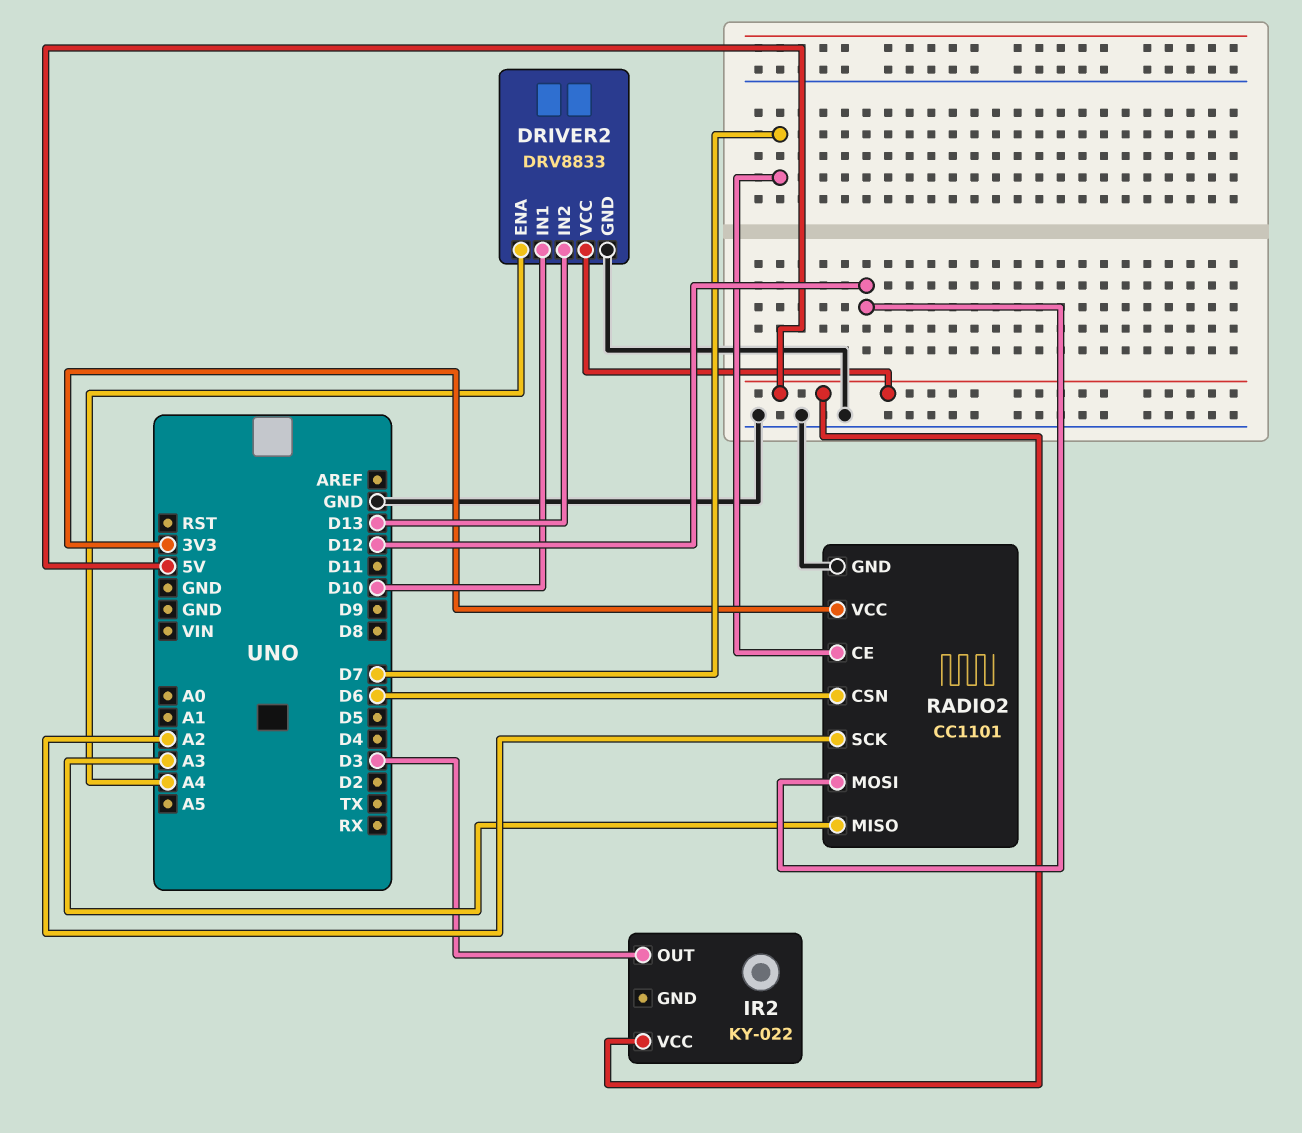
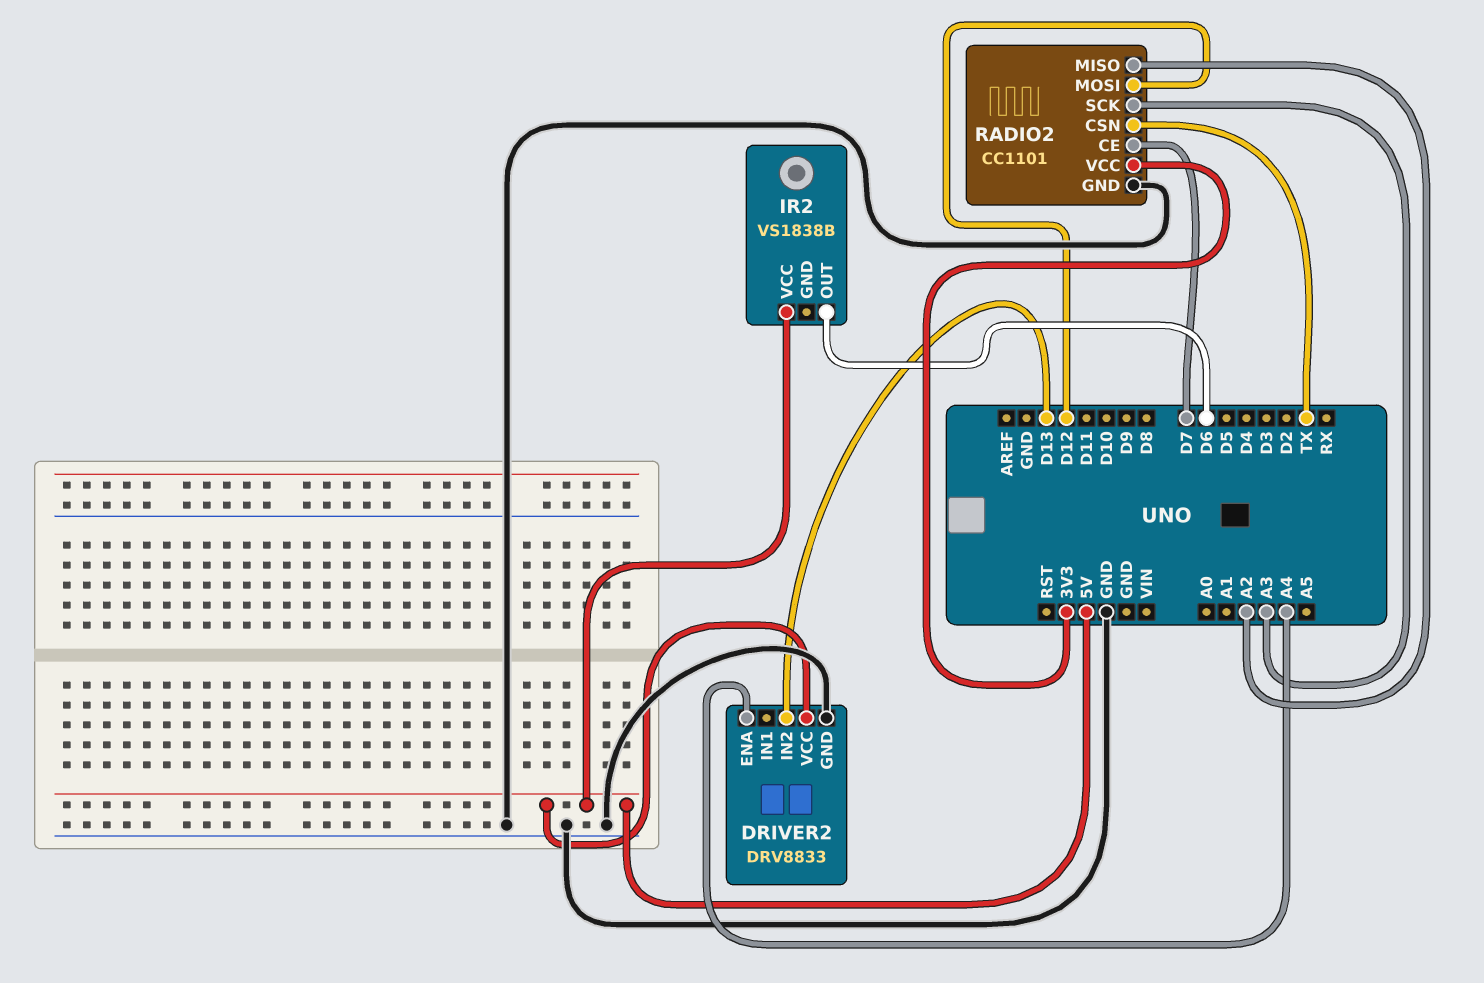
DRIVER2 pin IN1: D10 -> none
IR2: KY-022 -> VS1838B
IR2 pin OUT: D3 -> D6
RADIO2 pin CSN: D6 -> TX
RADIO2 pin MISO: A3 -> A2
RADIO2 pin SCK: A2 -> A3

